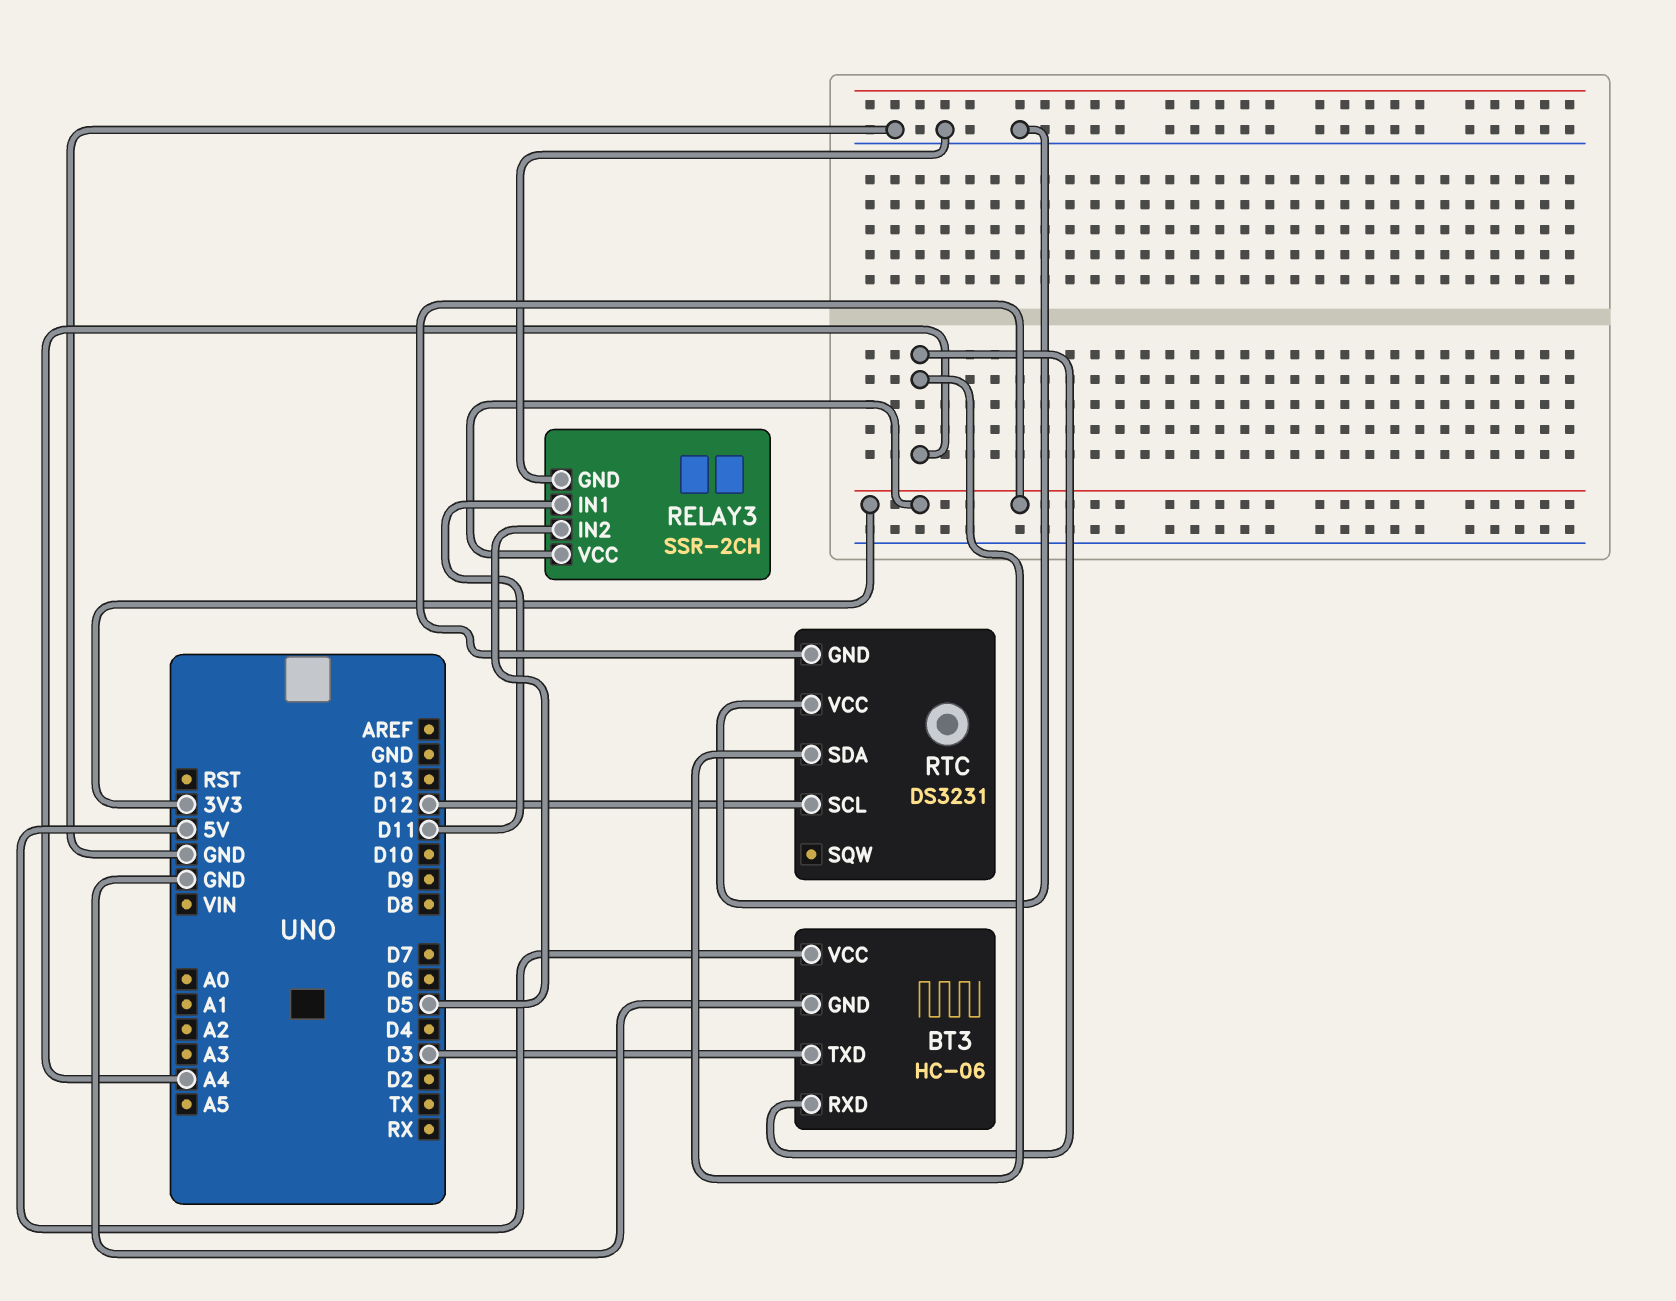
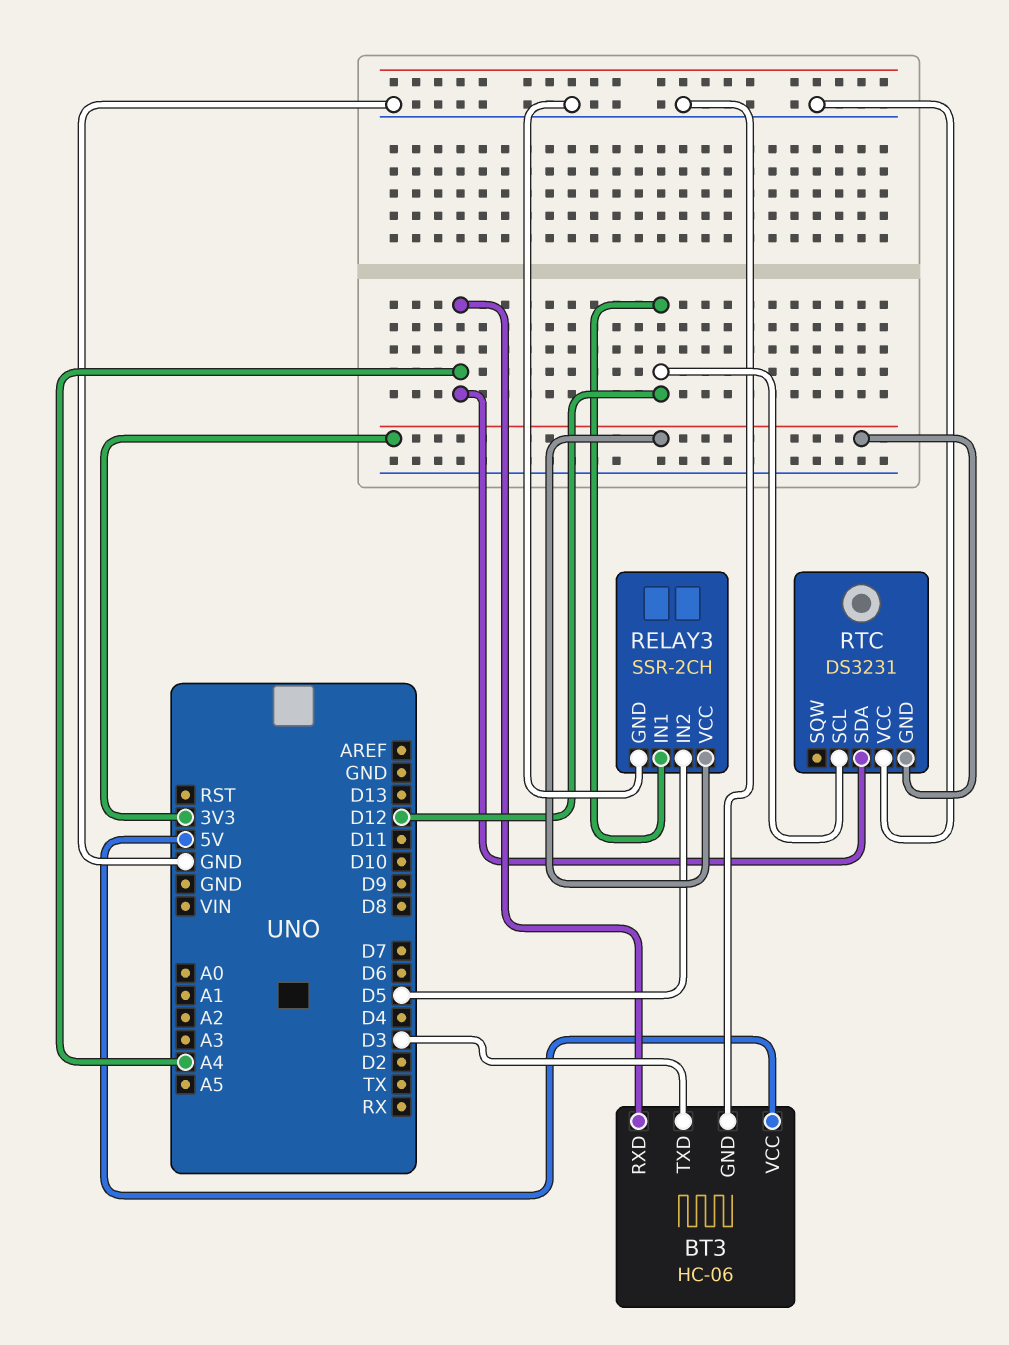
RELAY3 pin IN1: D11 -> D12

